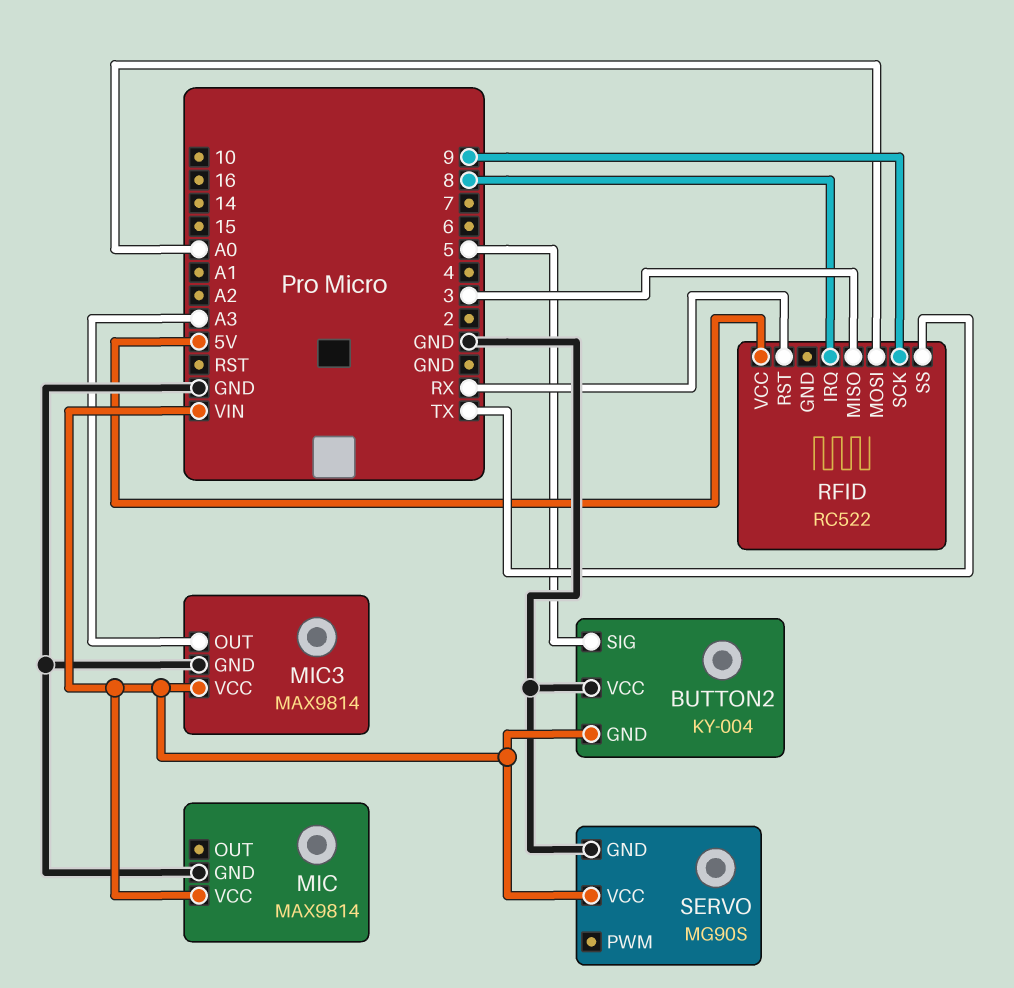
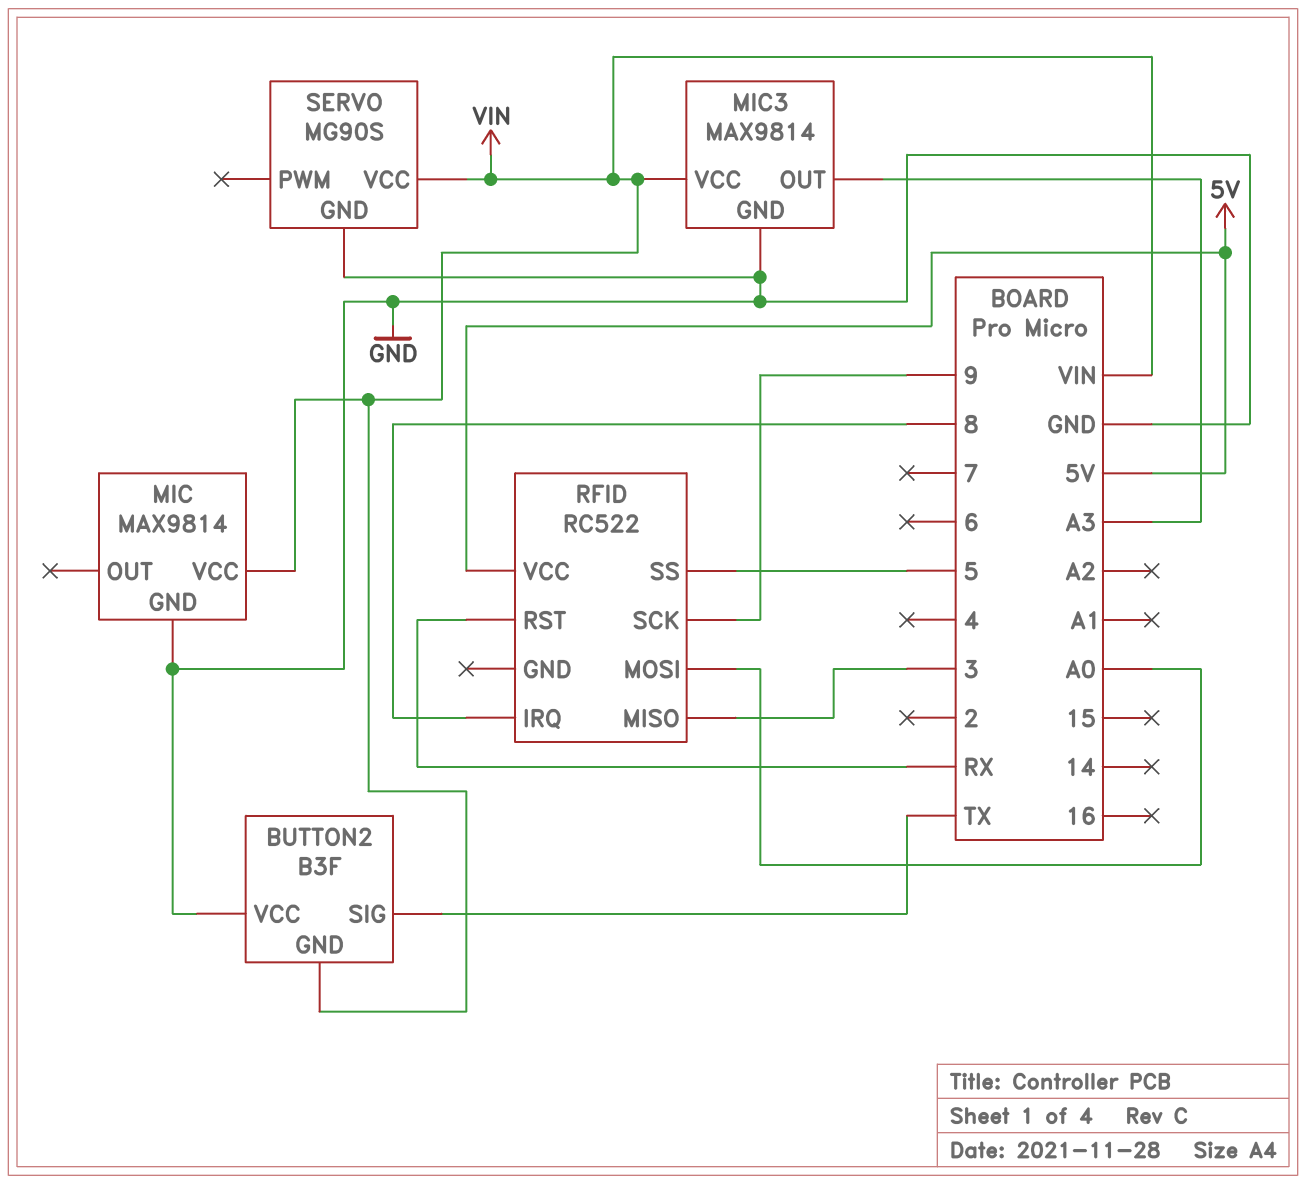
BUTTON2: KY-004 -> B3F
BUTTON2 pin SIG: 5 -> TX
RFID pin SS: TX -> 5

